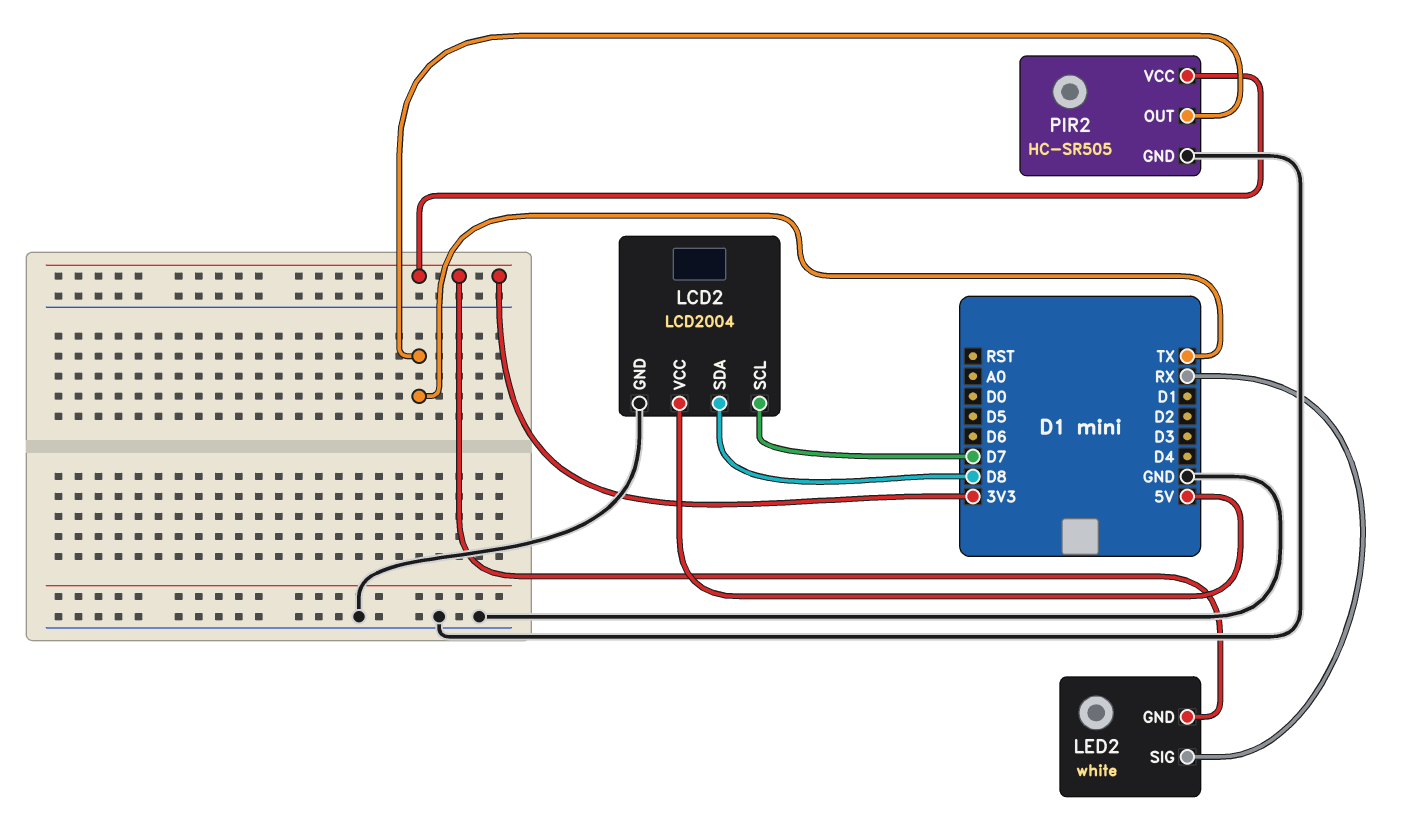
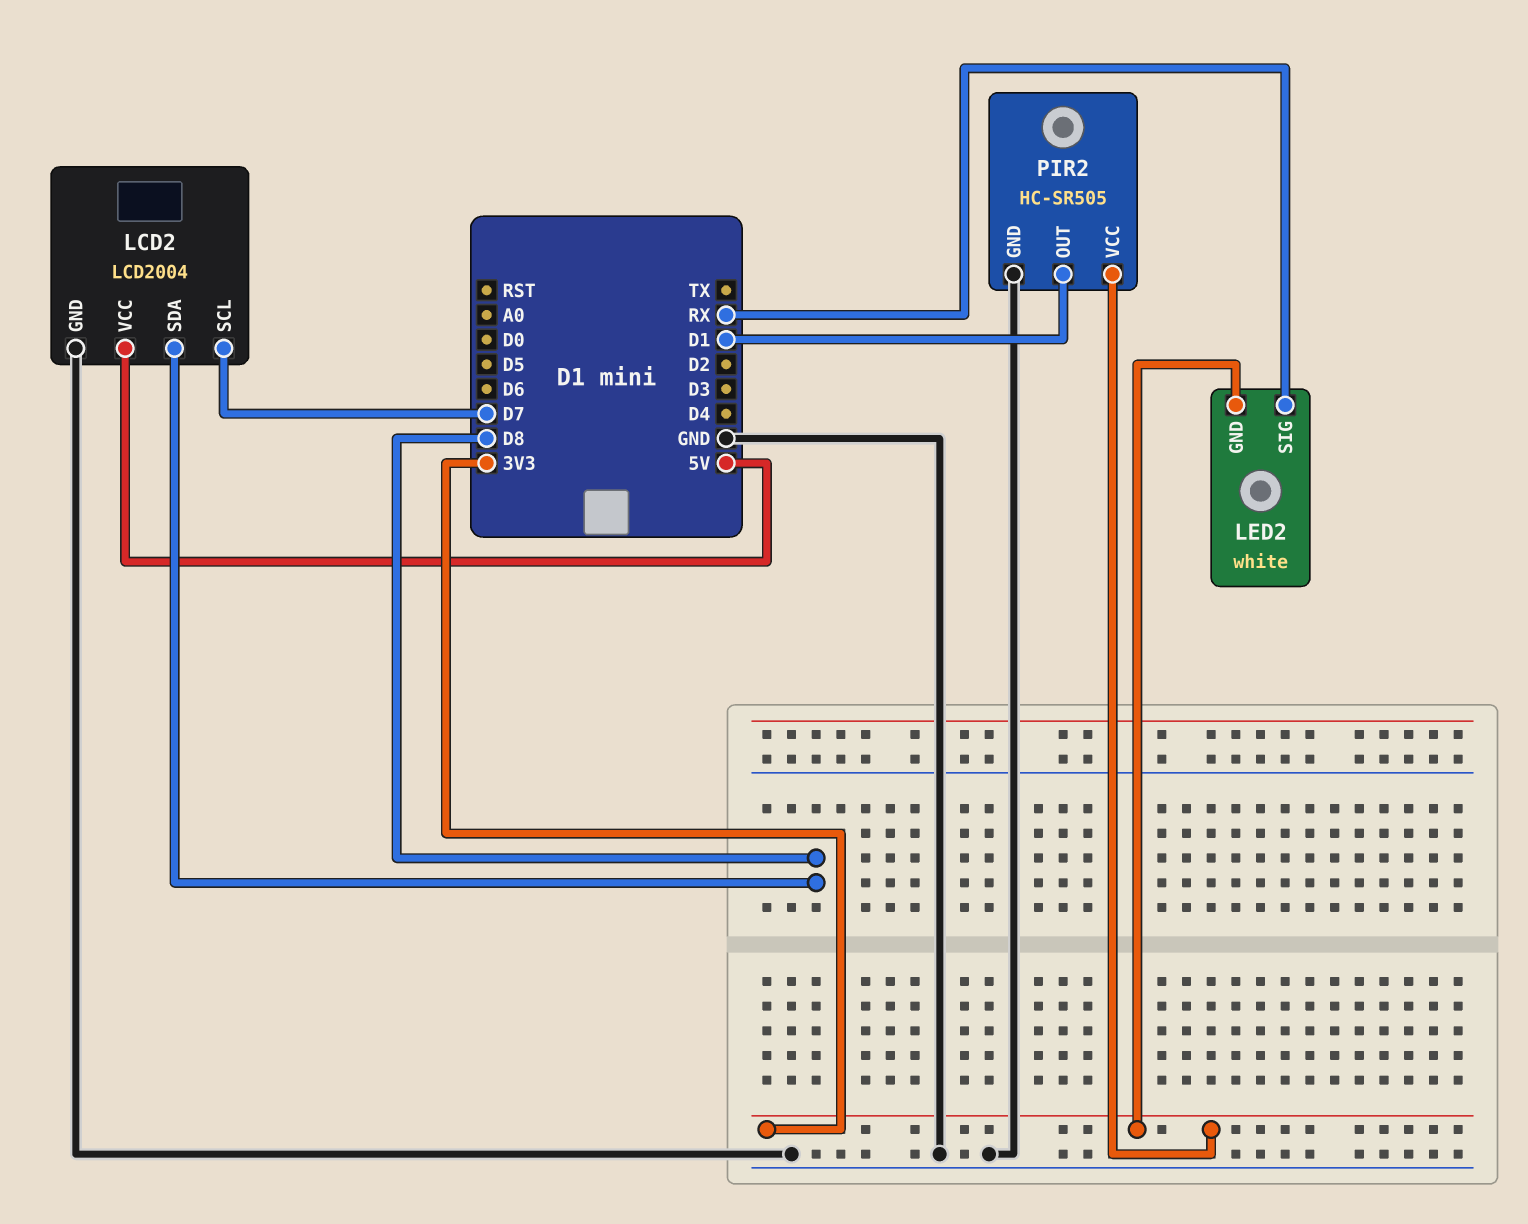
PIR2 pin OUT: TX -> D1

